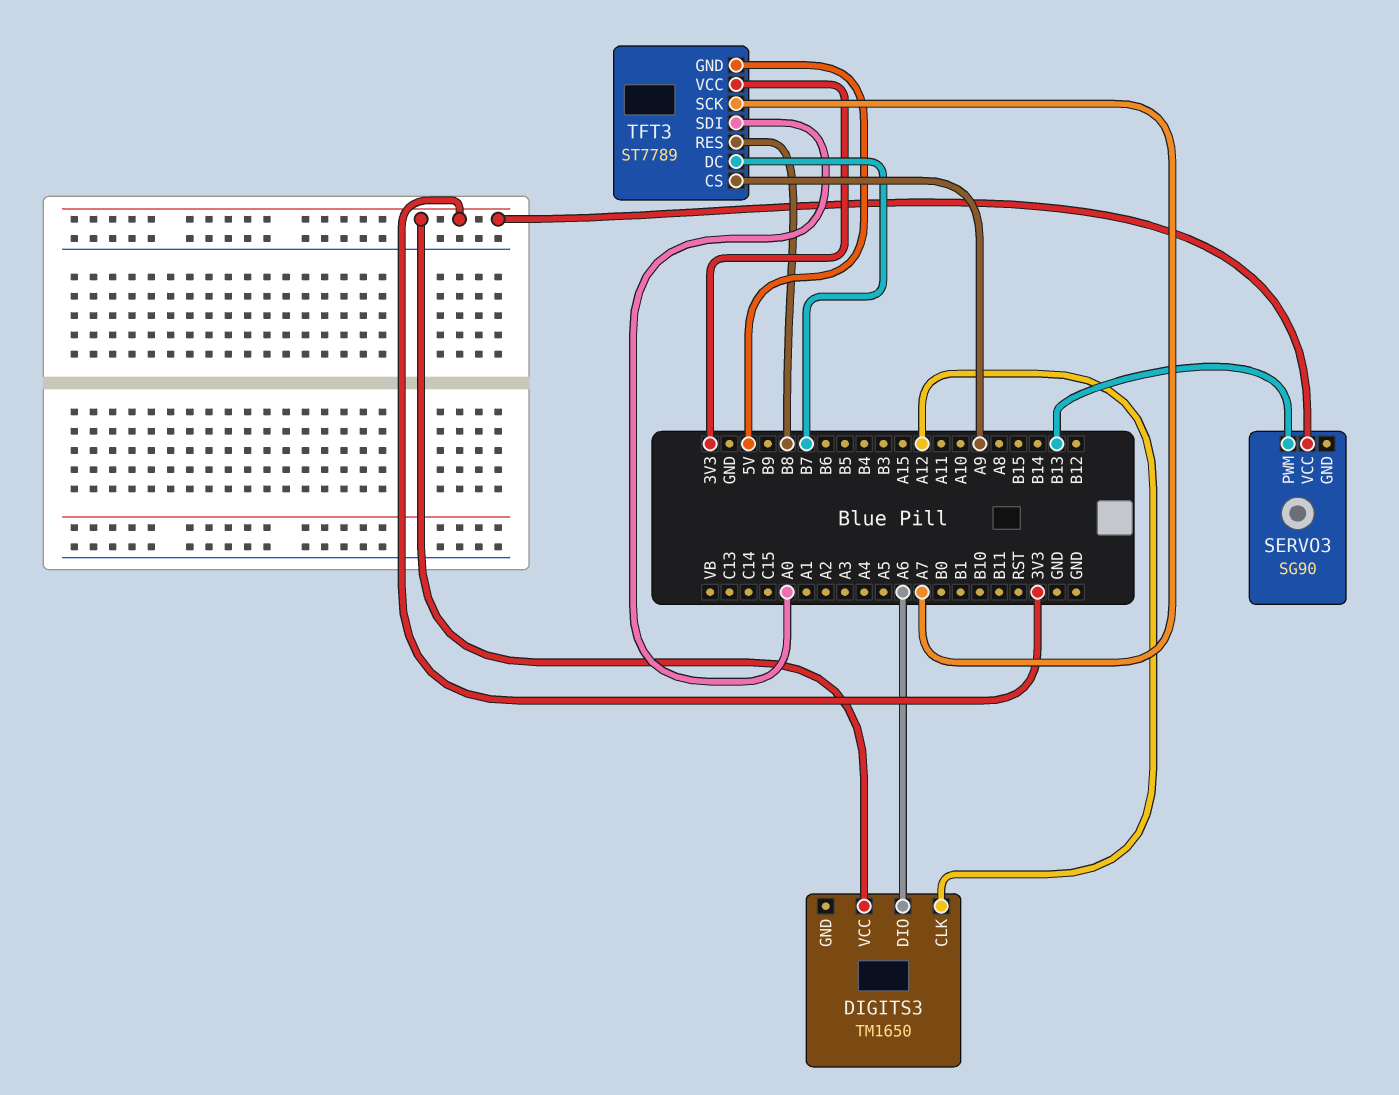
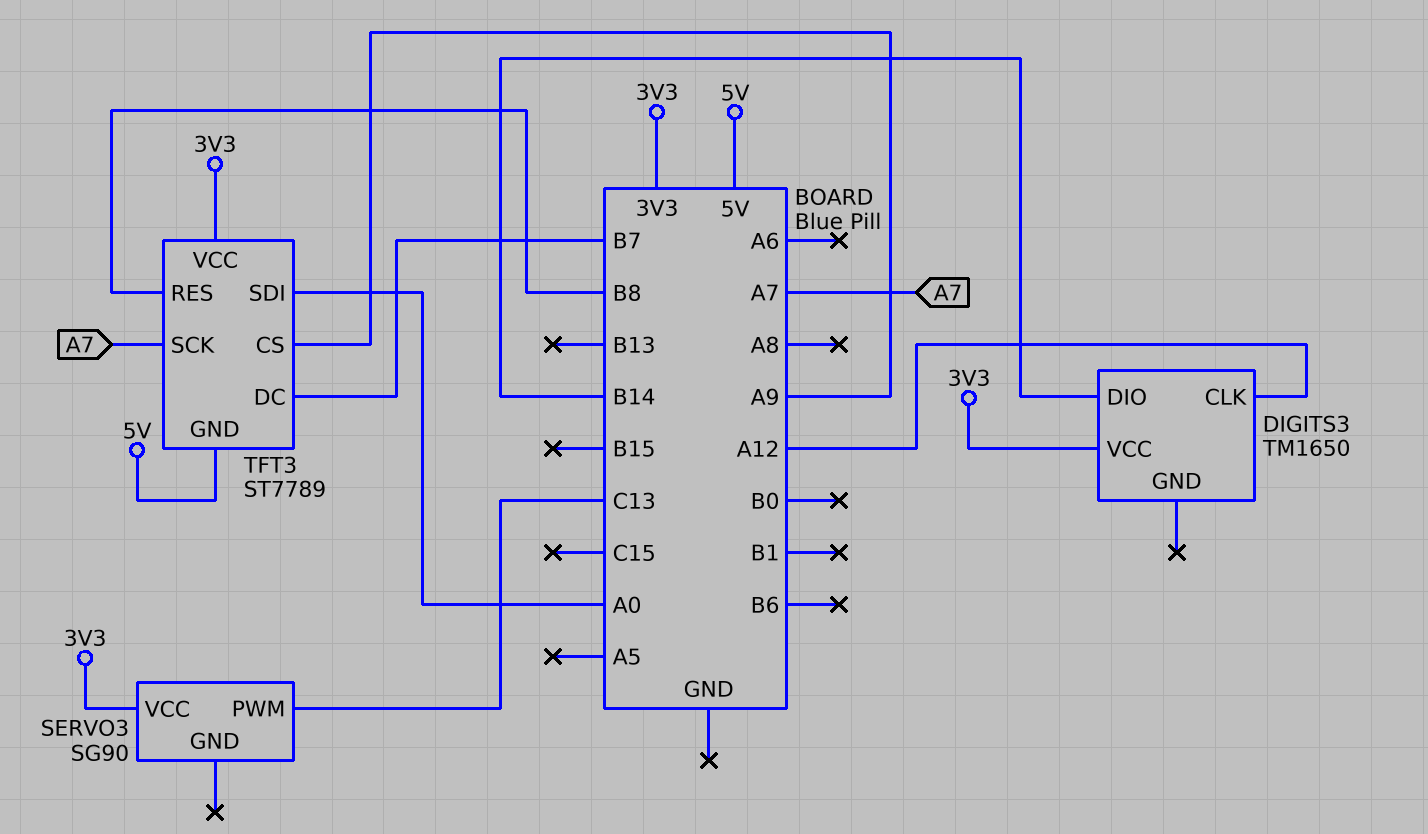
DIGITS3 pin DIO: A6 -> B14
SERVO3 pin PWM: B13 -> C13

